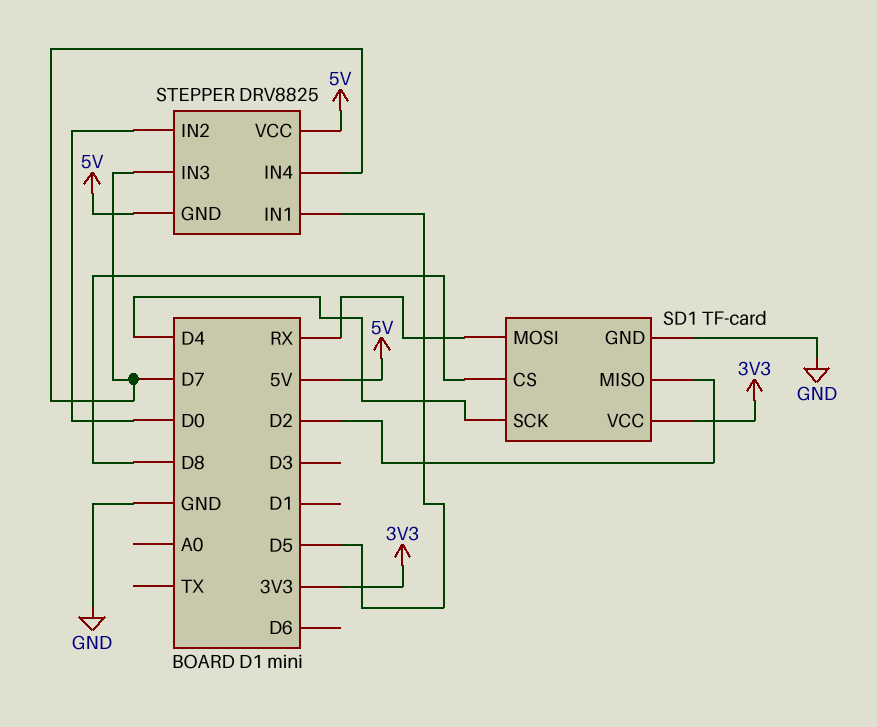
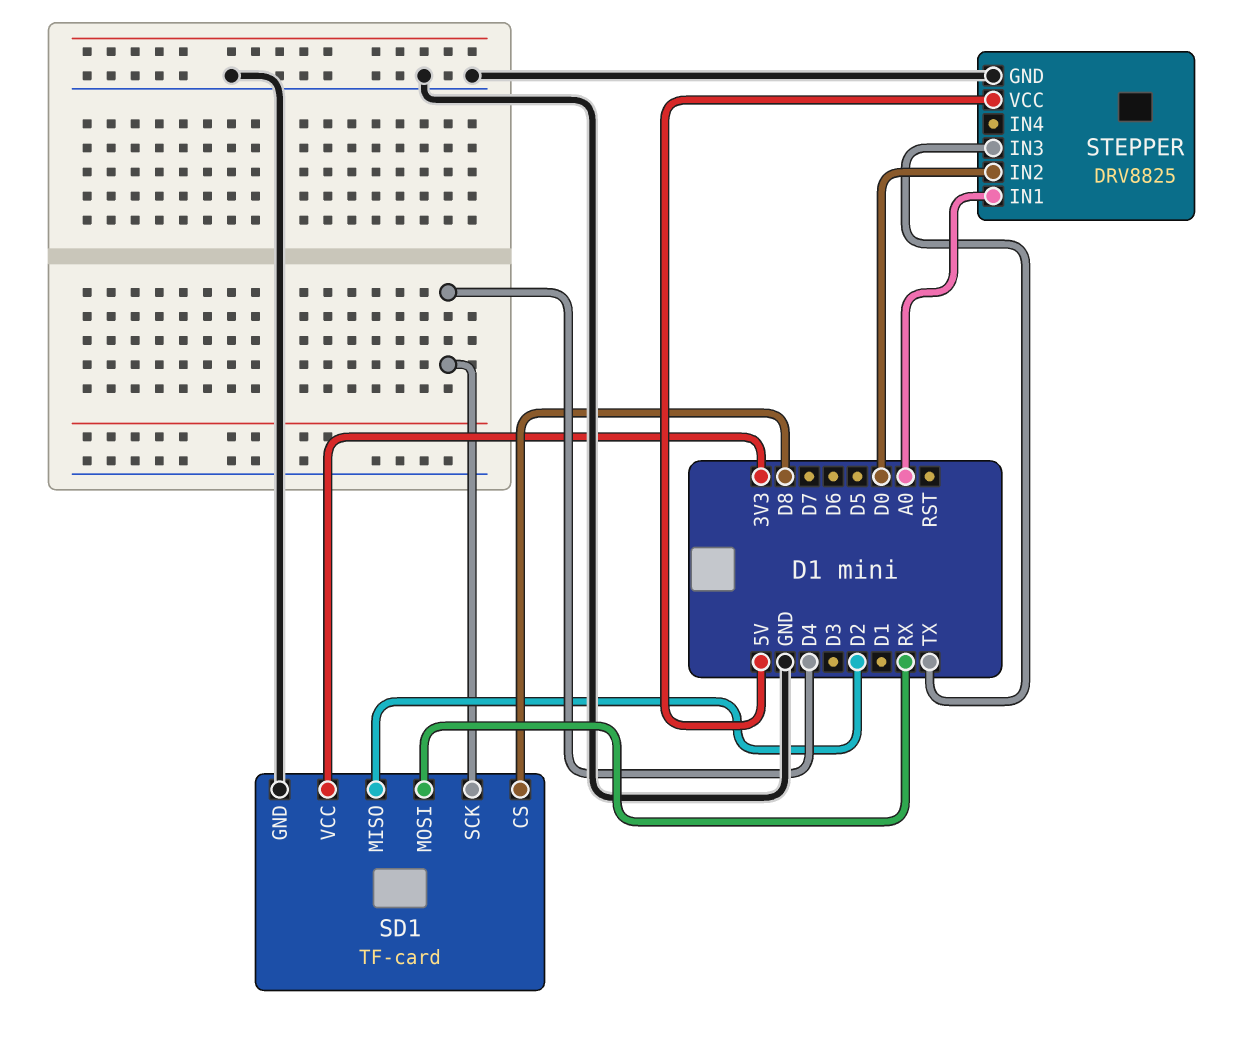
STEPPER pin GND: 5V -> GND
STEPPER pin IN1: D5 -> A0
STEPPER pin IN3: D7 -> TX
STEPPER pin IN4: D7 -> none

